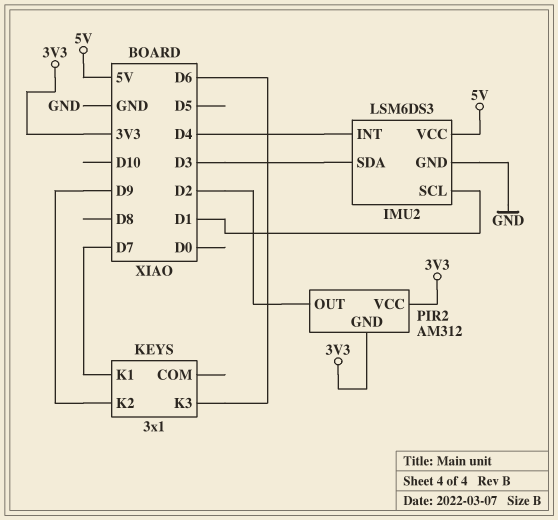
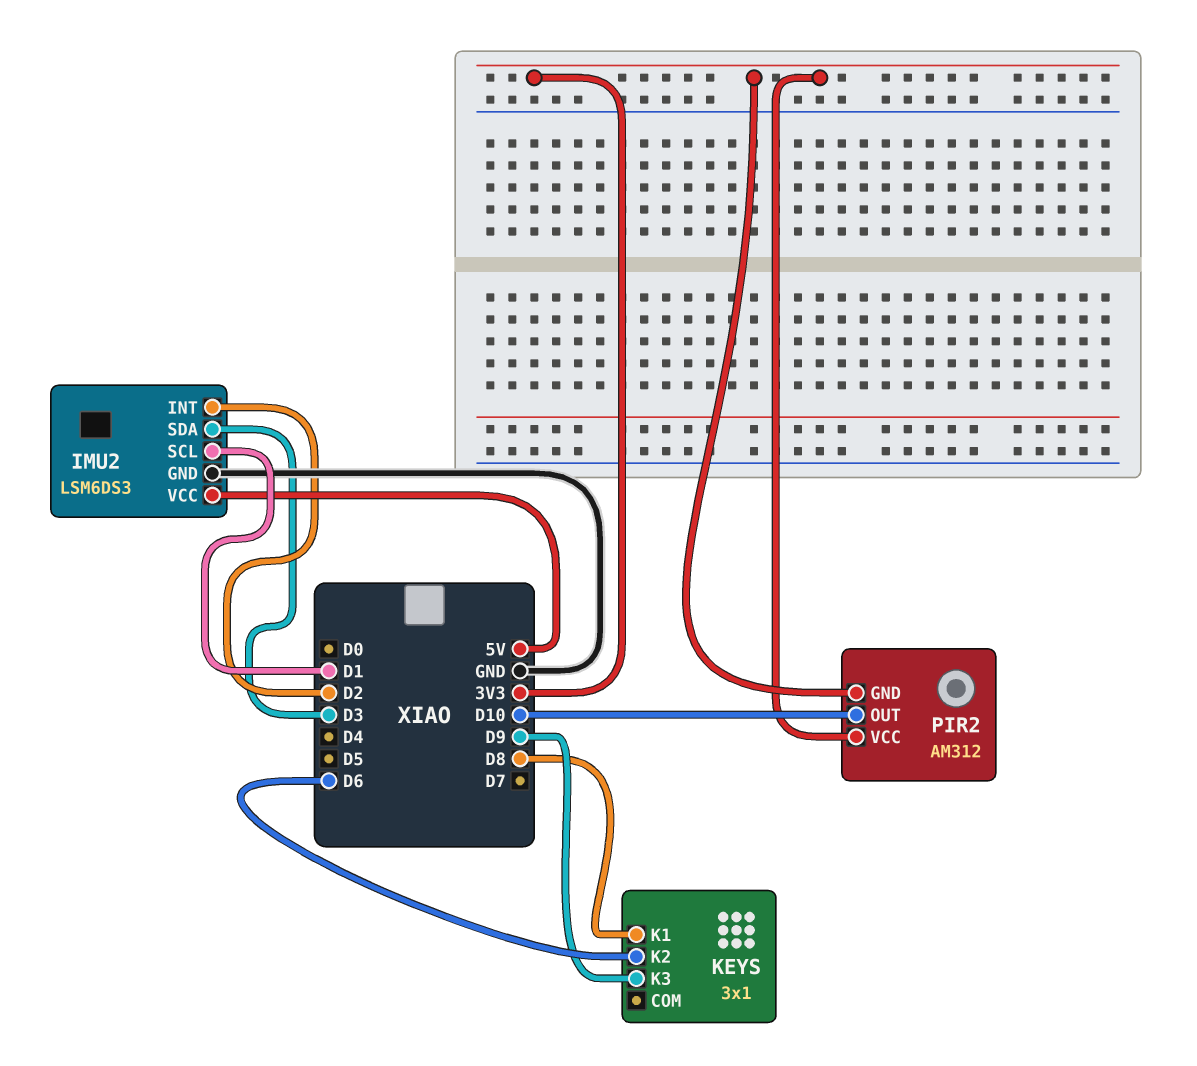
IMU2 pin INT: D4 -> D2
KEYS pin K1: D7 -> D8
KEYS pin K2: D9 -> D6
KEYS pin K3: D6 -> D9
PIR2 pin OUT: D2 -> D10

